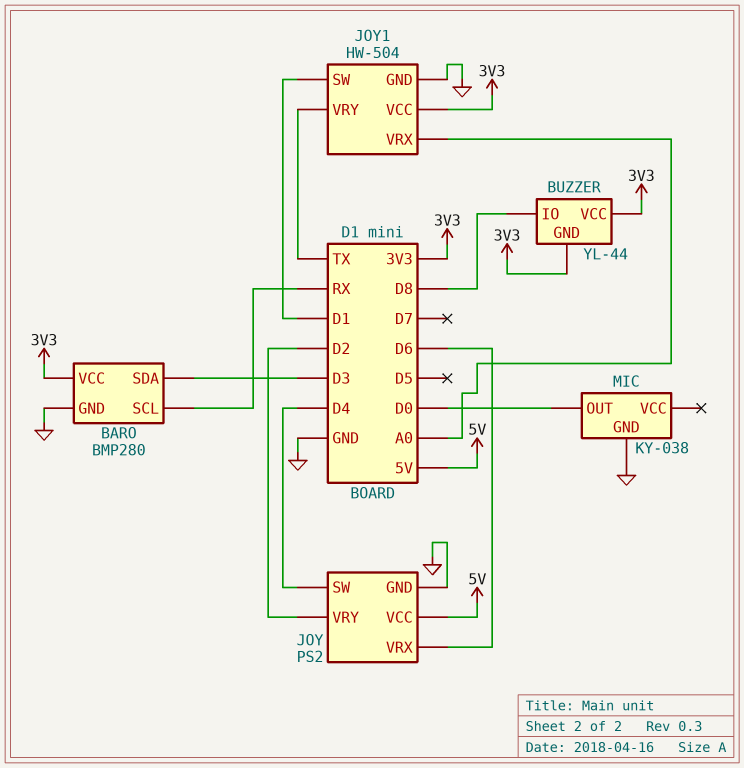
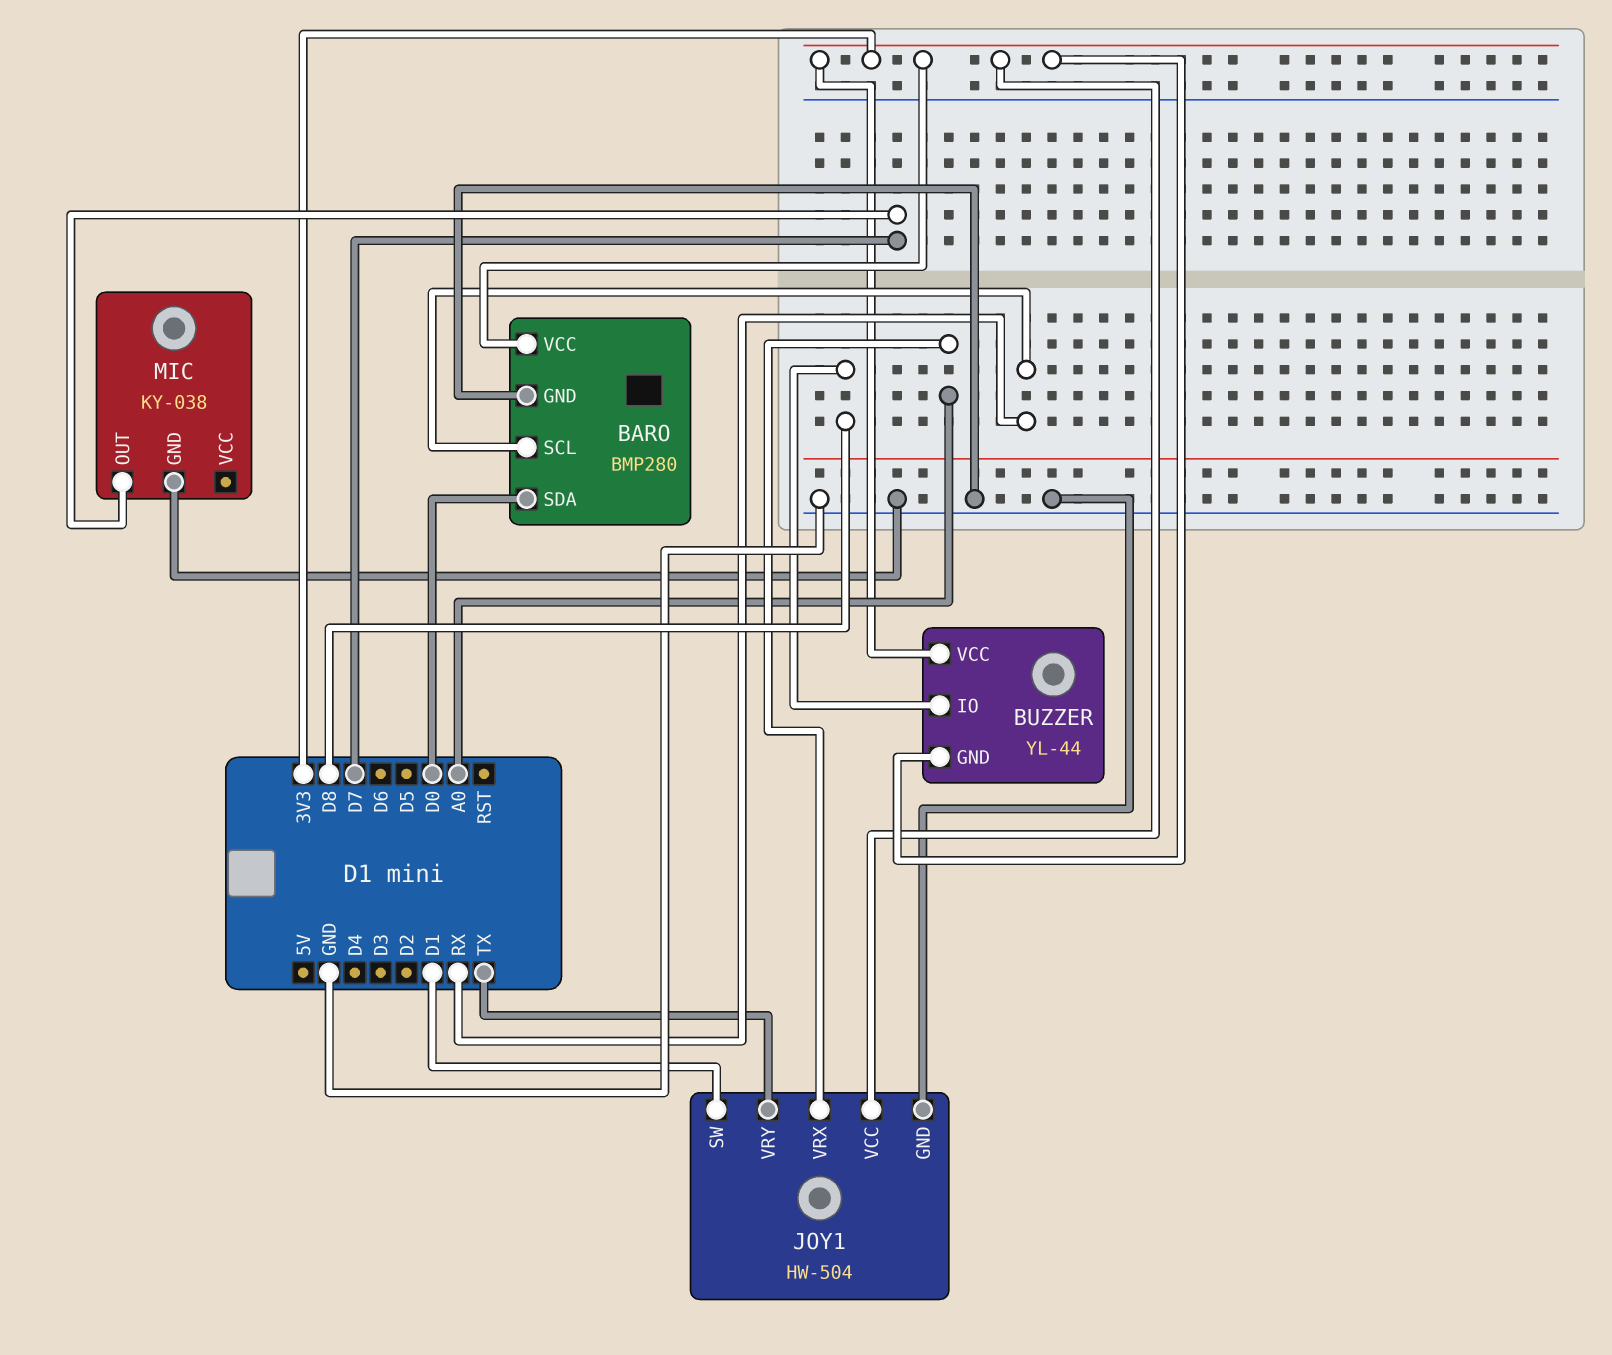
BARO pin SDA: D3 -> D0
JOY: PS2 -> none
JOY pin GND: GND -> none
JOY pin SW: D4 -> none
JOY pin VCC: 5V -> none
JOY pin VRX: D6 -> none
JOY pin VRY: D2 -> none
MIC pin OUT: D0 -> D7

